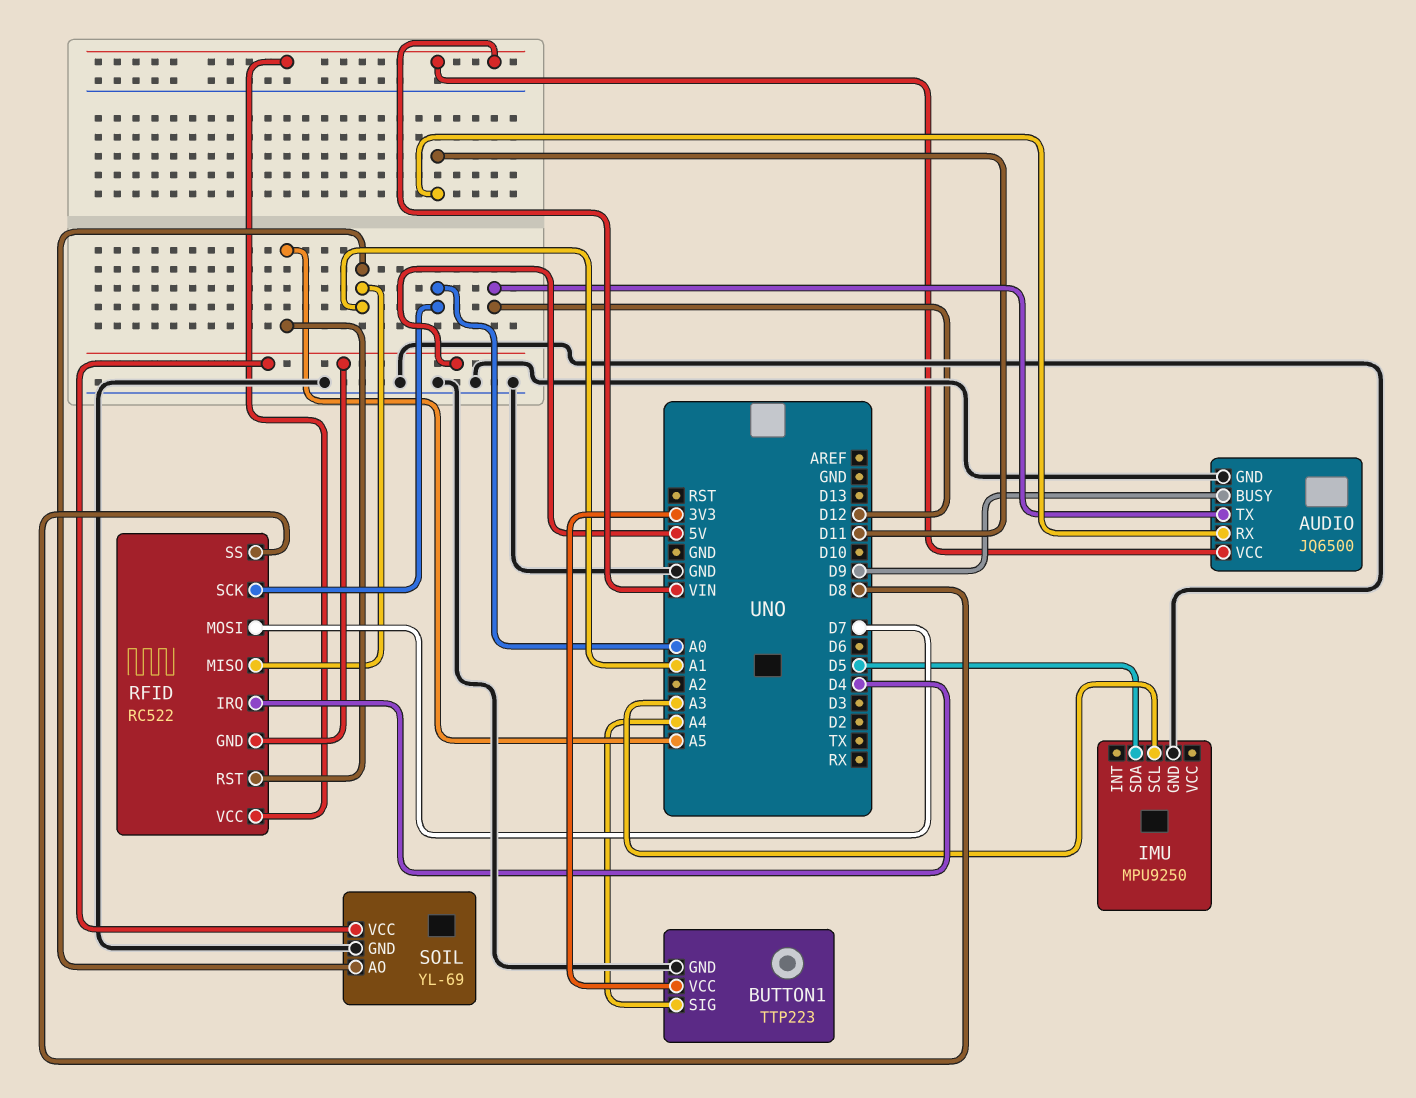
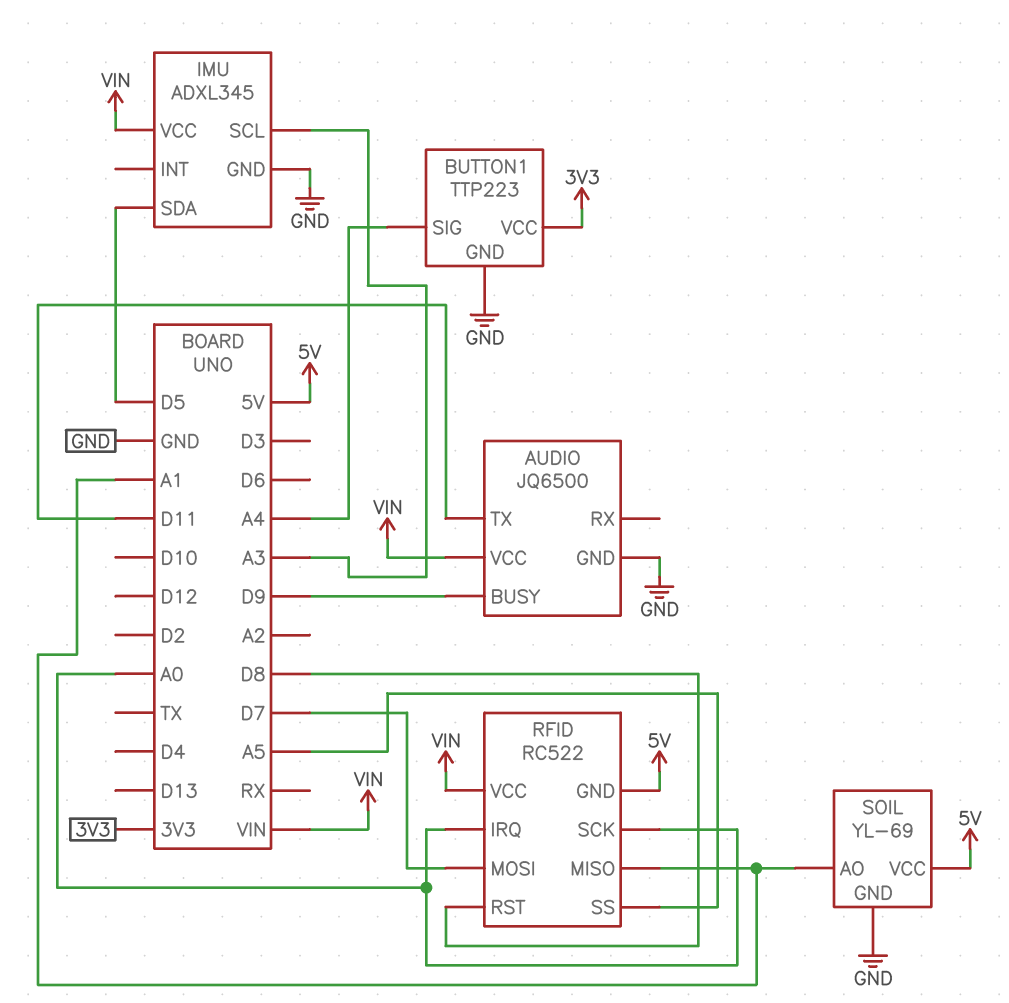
AUDIO pin RX: D11 -> none
AUDIO pin TX: D12 -> D11
IMU: MPU9250 -> ADXL345
IMU pin VCC: none -> VIN
RFID pin IRQ: D4 -> A0
RFID pin RST: A5 -> D8
RFID pin SS: D8 -> A5

